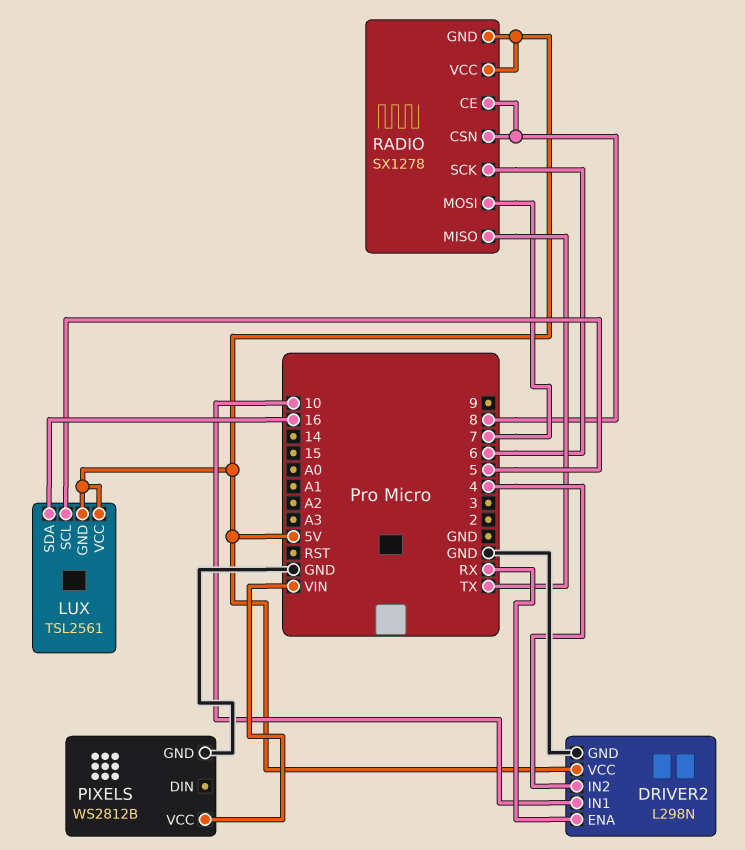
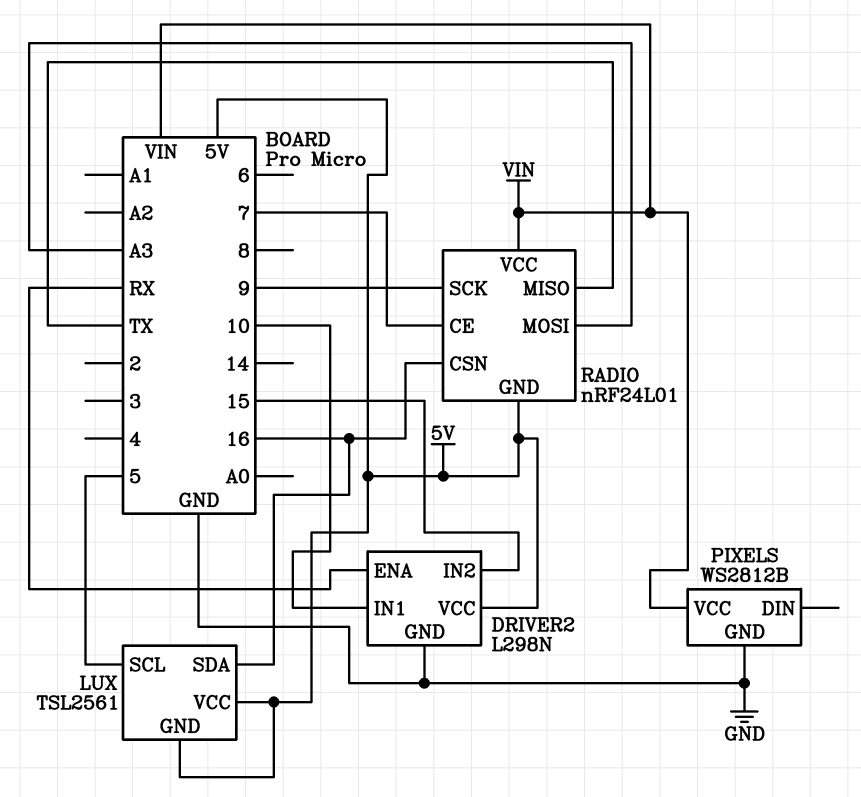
DRIVER2 pin IN2: 4 -> 15
RADIO: SX1278 -> nRF24L01
RADIO pin CE: 8 -> 7
RADIO pin CSN: 8 -> 16
RADIO pin MOSI: 7 -> A3
RADIO pin SCK: 6 -> 9
RADIO pin VCC: 5V -> VIN

